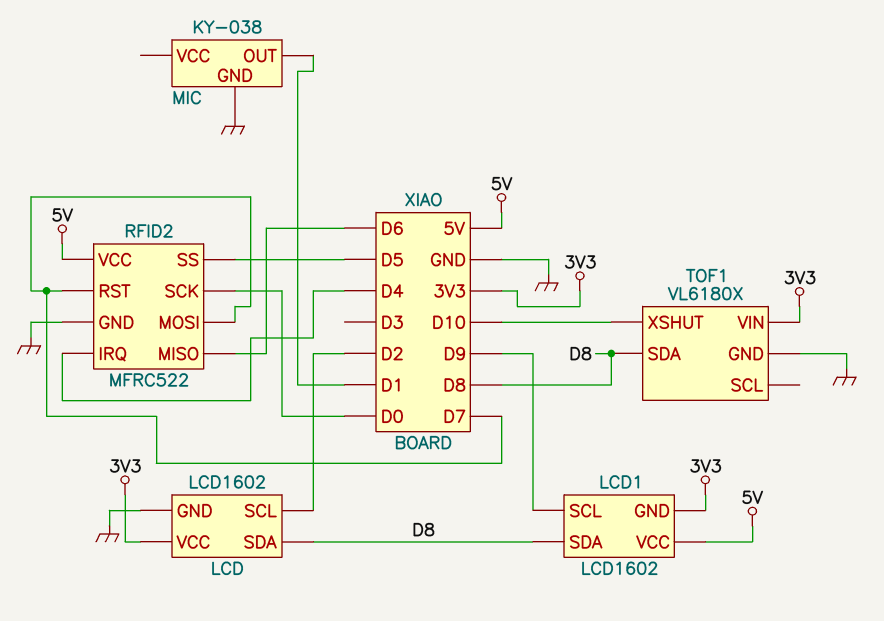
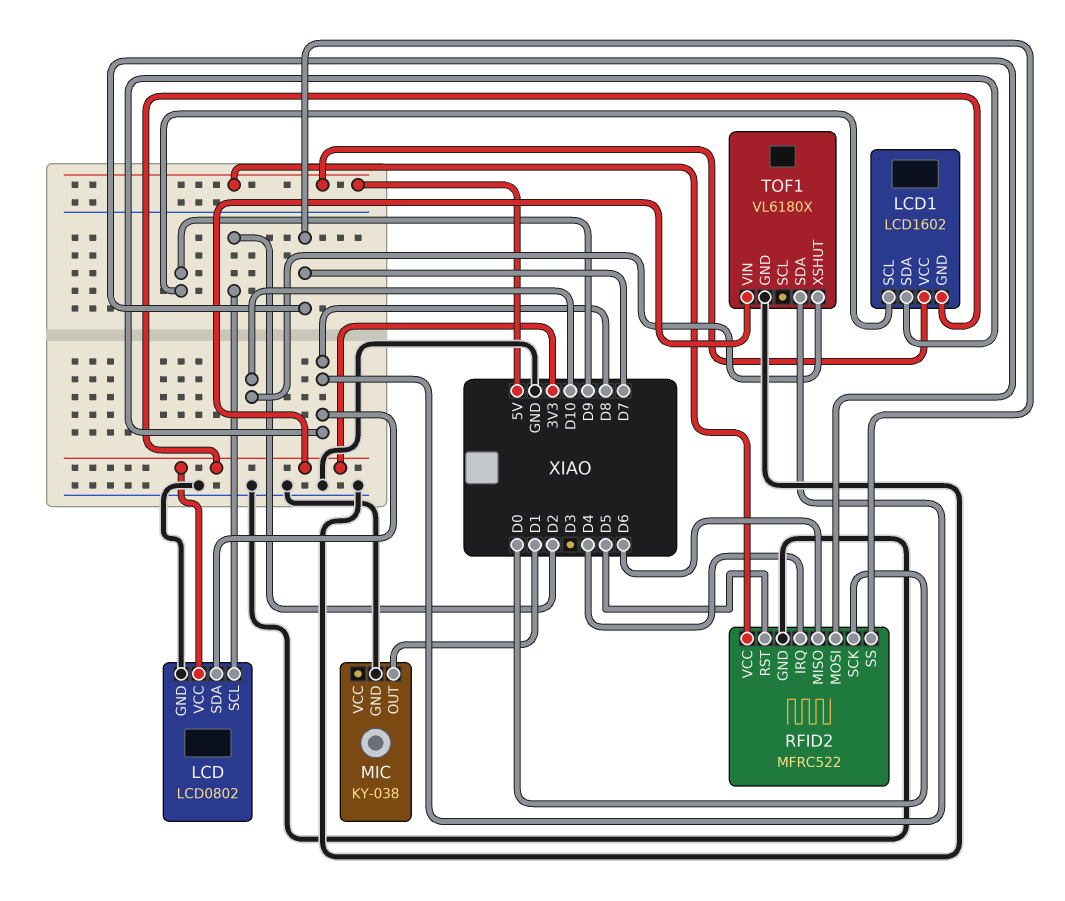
LCD: LCD1602 -> LCD0802
RFID2 pin RST: D7 -> D5
RFID2 pin SS: D5 -> D7

